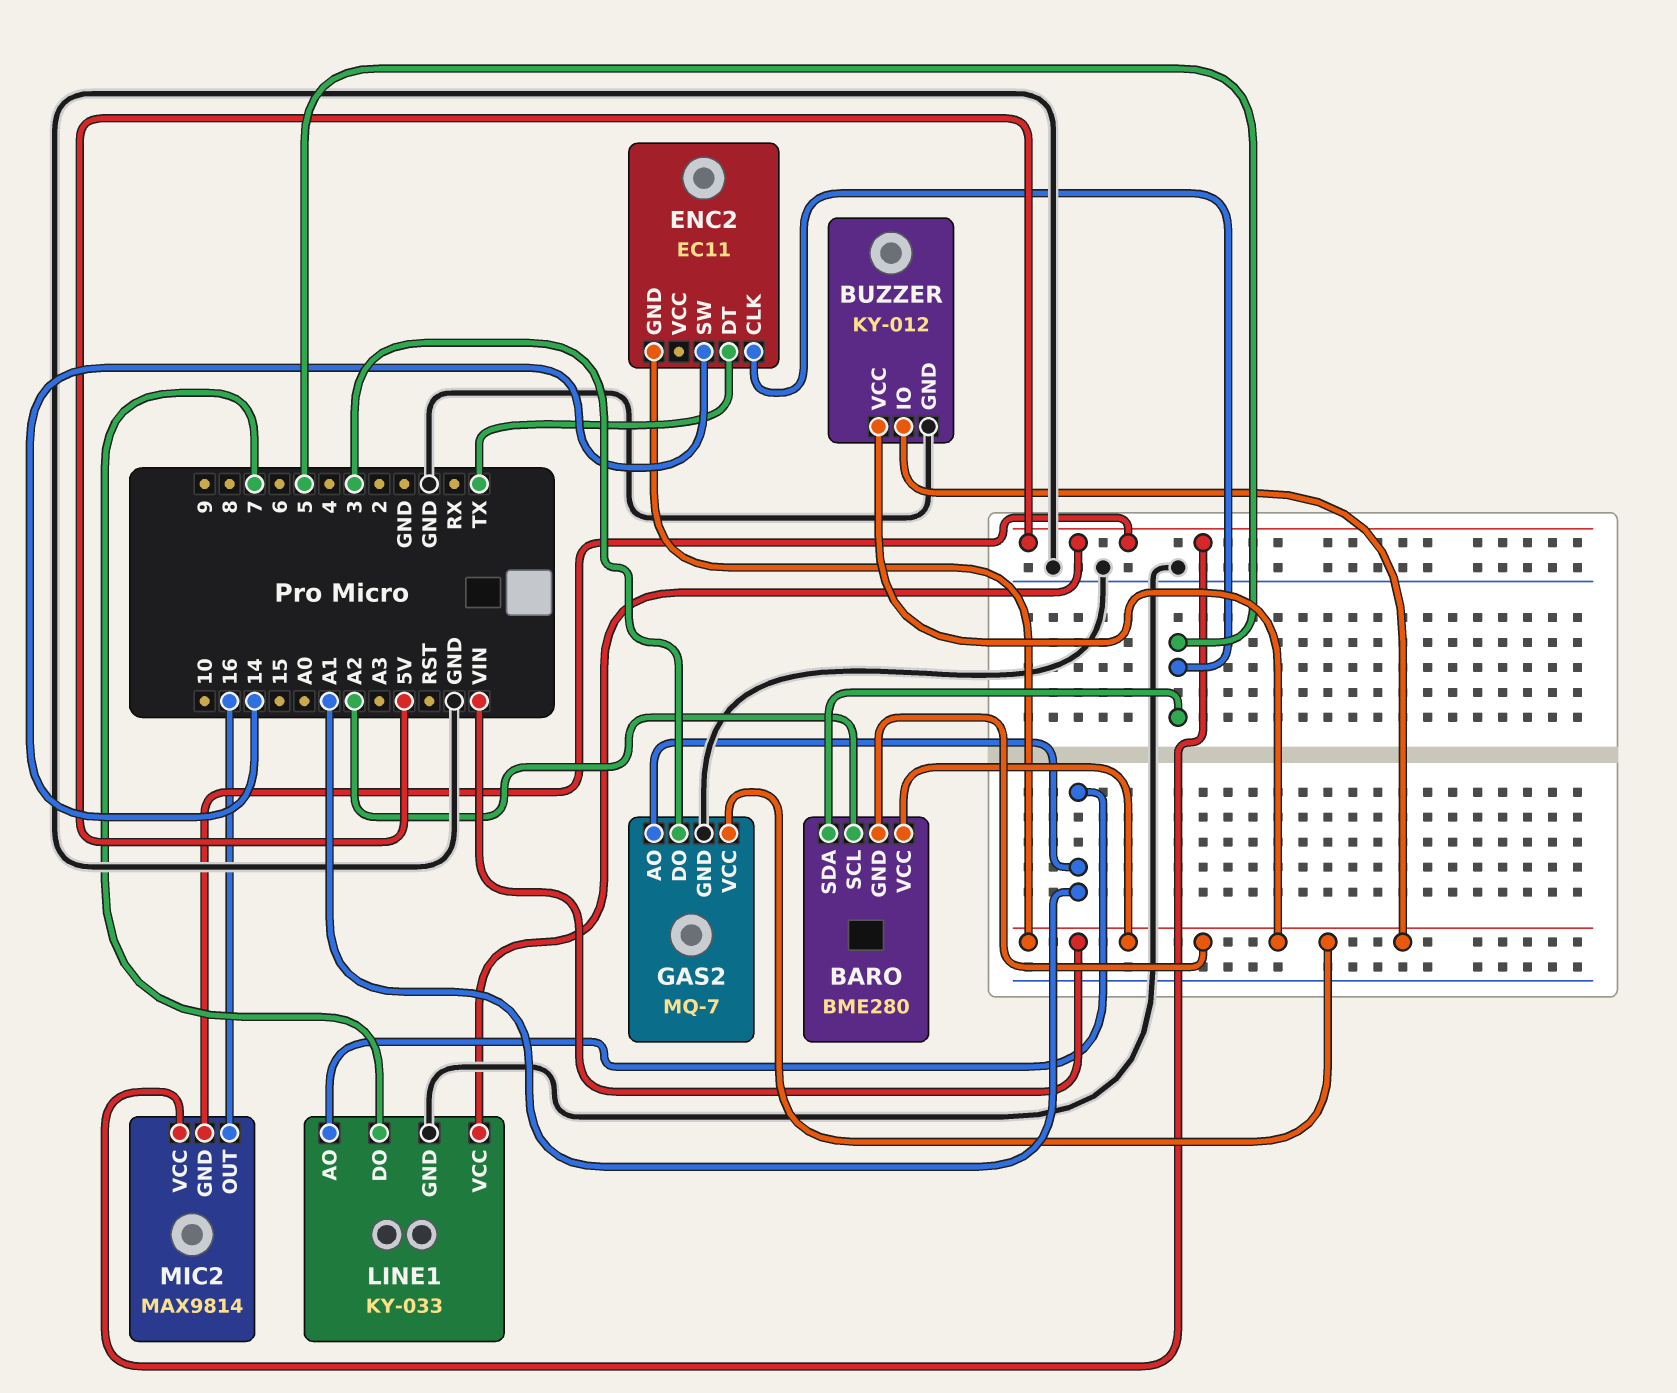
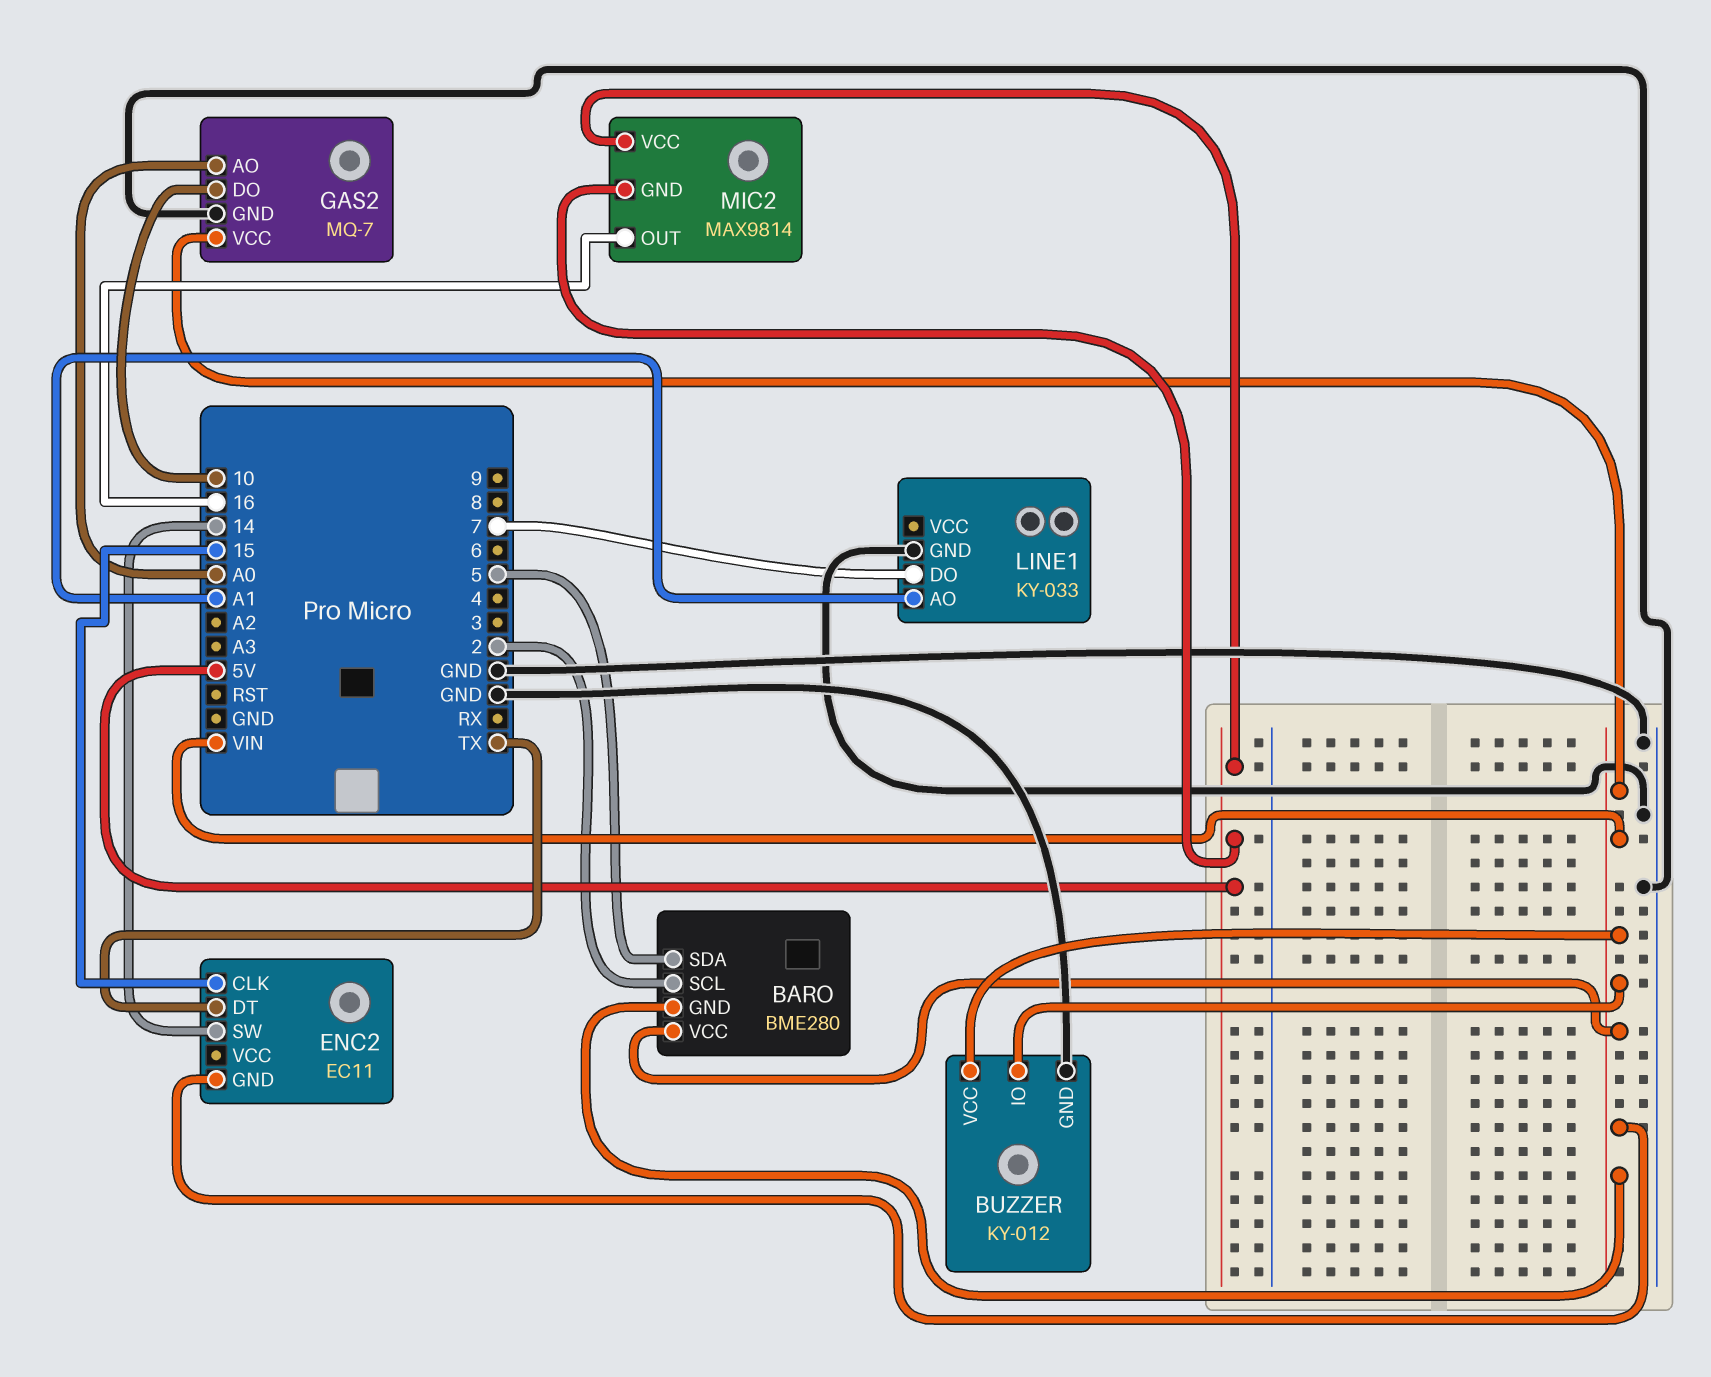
BARO pin SCL: A2 -> 2
ENC2 pin CLK: 5 -> 15
GAS2 pin AO: A1 -> A0
GAS2 pin DO: 3 -> 10
LINE1 pin VCC: 5V -> none

